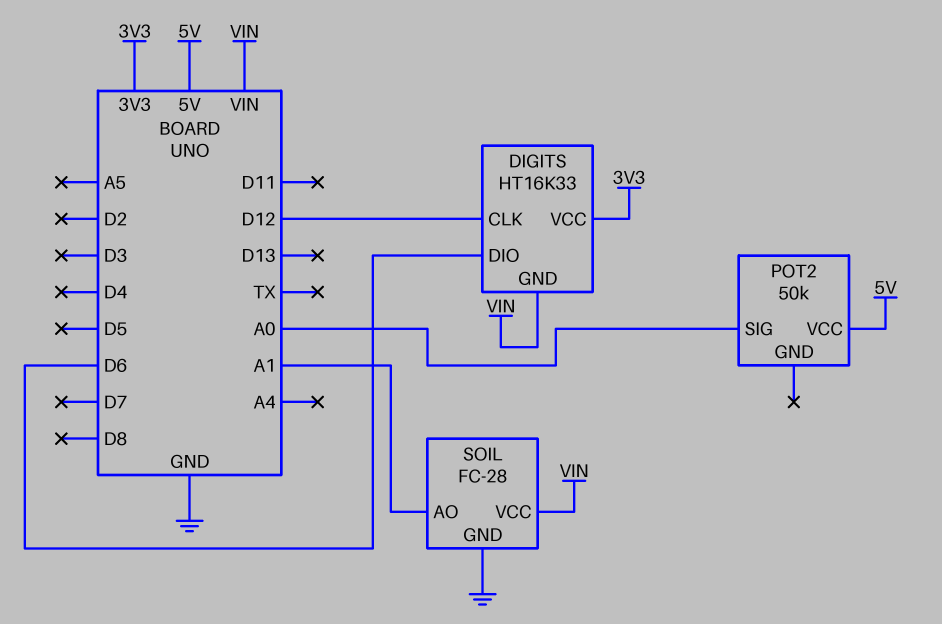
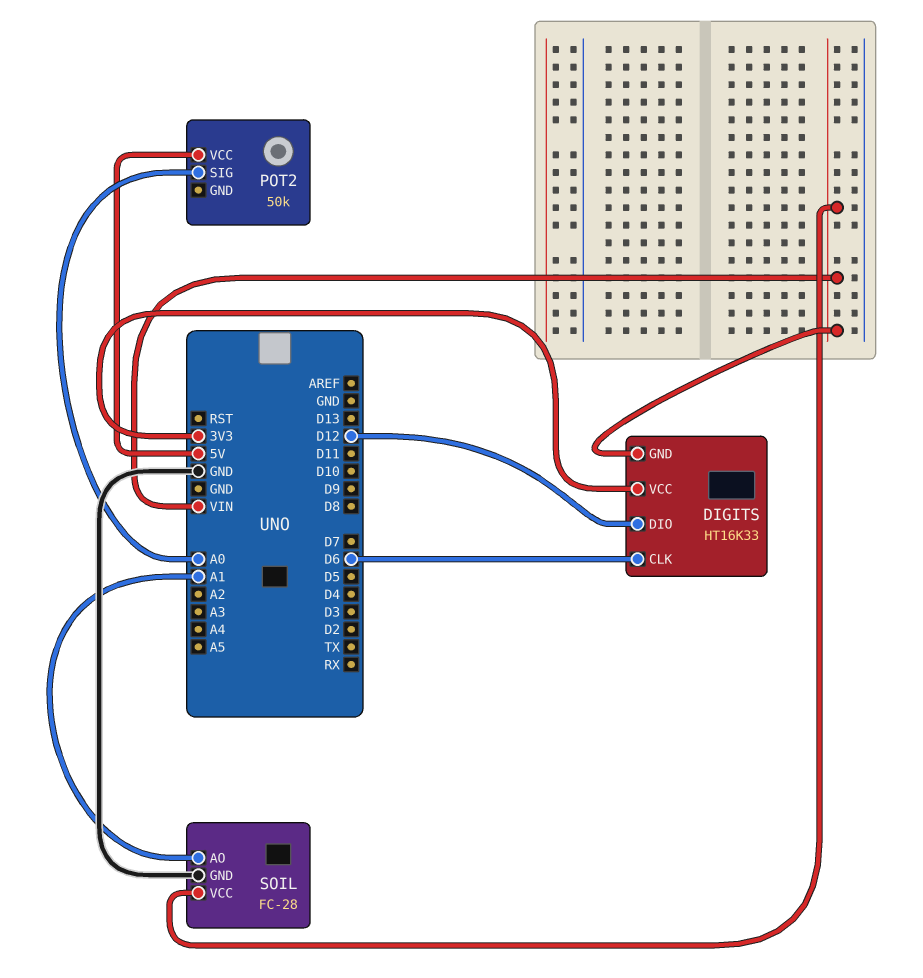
DIGITS pin CLK: D12 -> D6
DIGITS pin DIO: D6 -> D12

